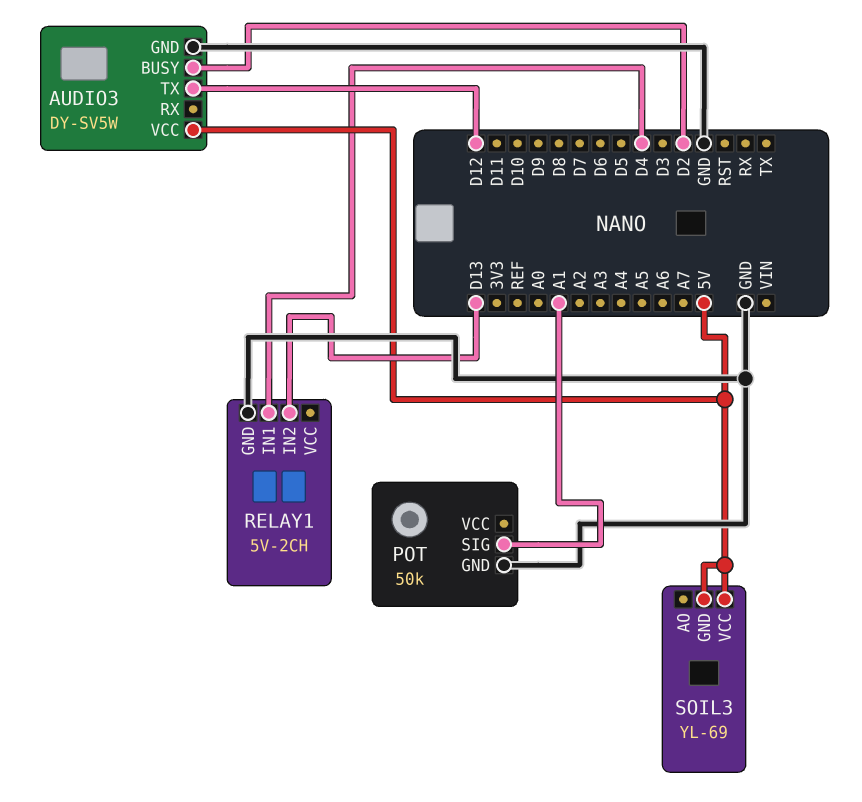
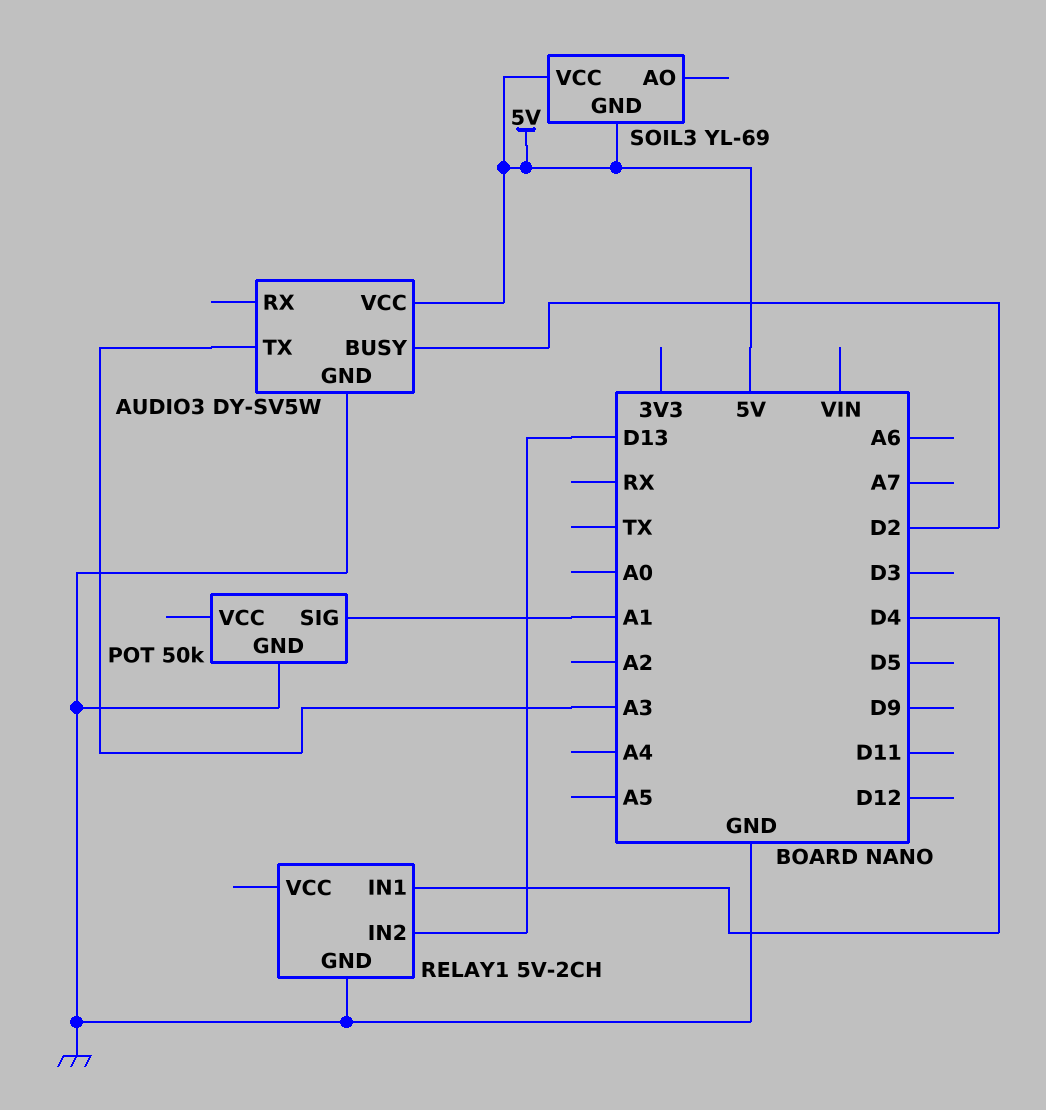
AUDIO3 pin TX: D12 -> A3

